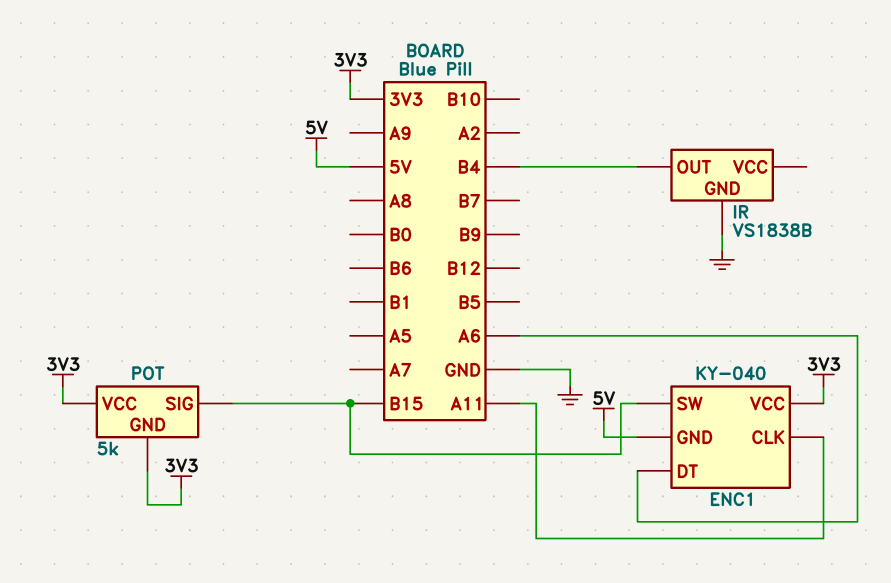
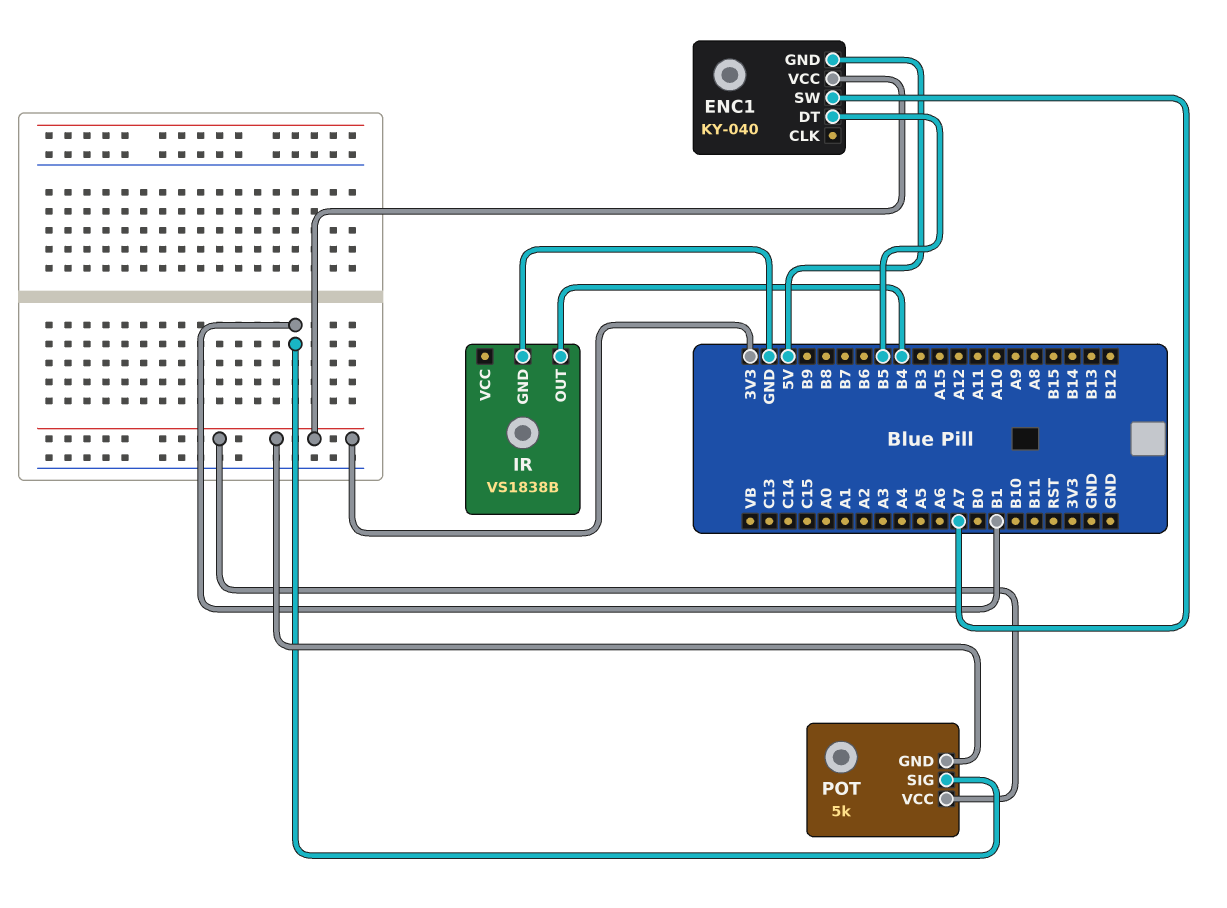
ENC1 pin CLK: A11 -> none
ENC1 pin DT: A6 -> B5
ENC1 pin SW: B15 -> A7
POT pin SIG: B15 -> B1

